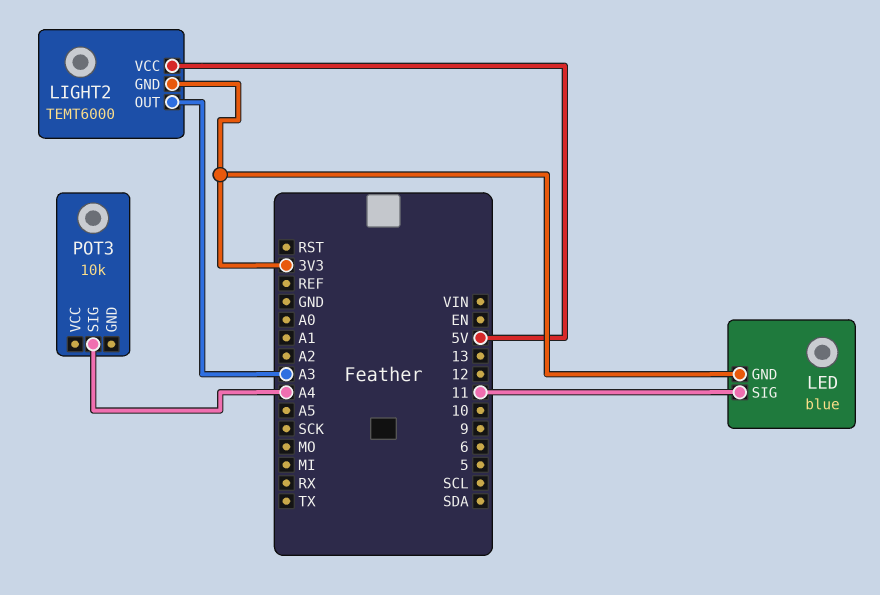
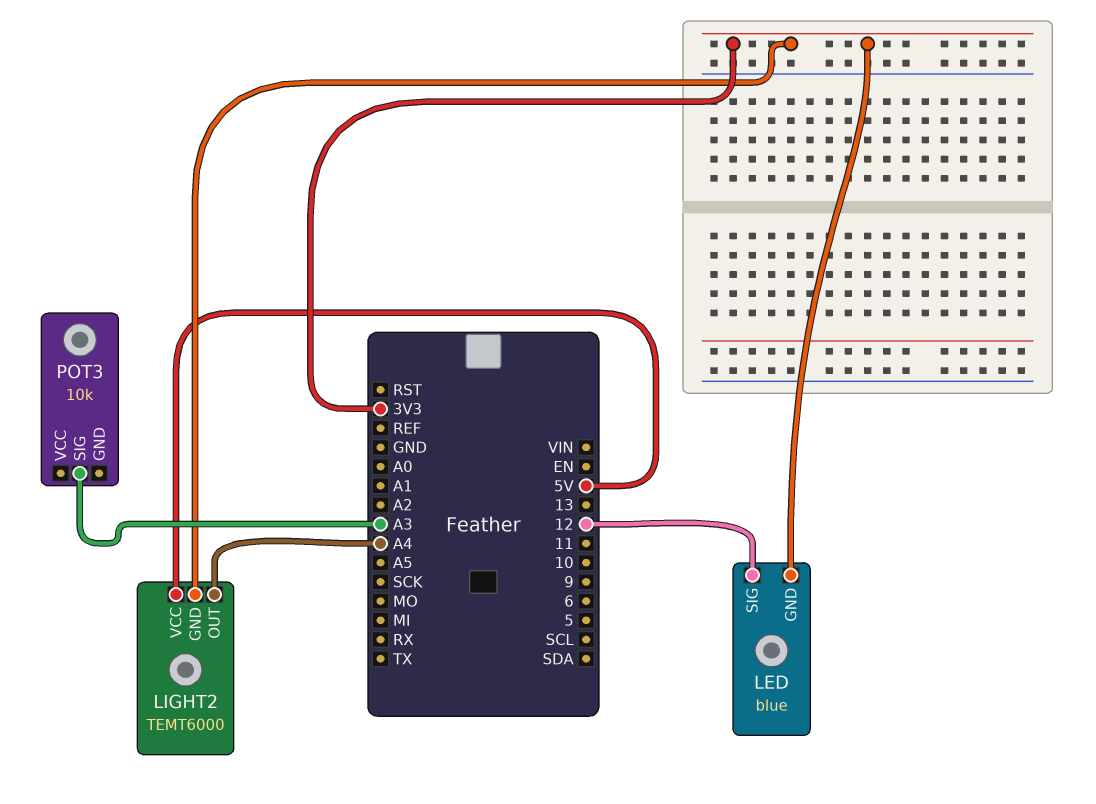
LED pin SIG: 11 -> 12
LIGHT2 pin OUT: A3 -> A4
POT3 pin SIG: A4 -> A3

